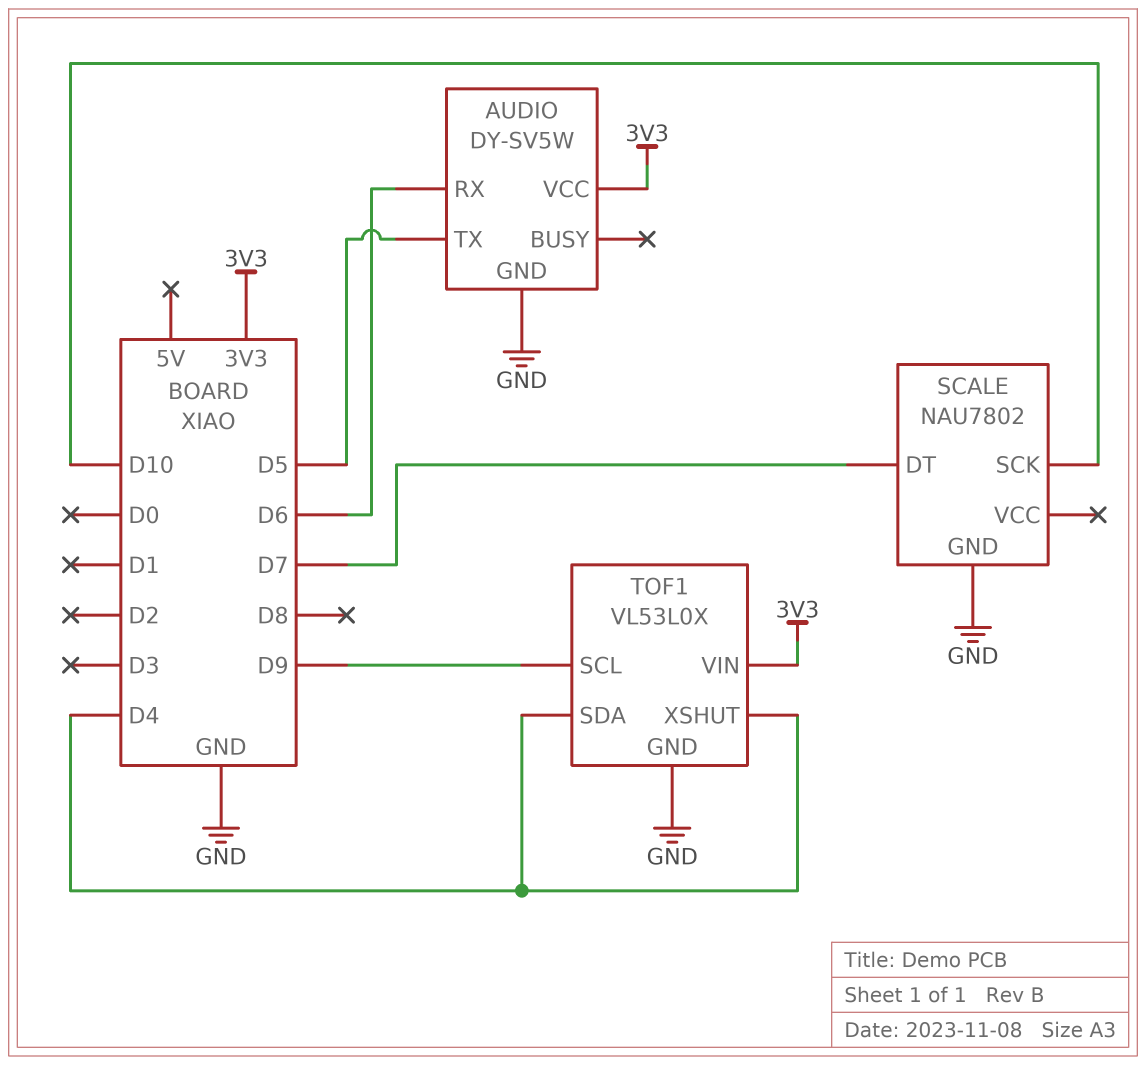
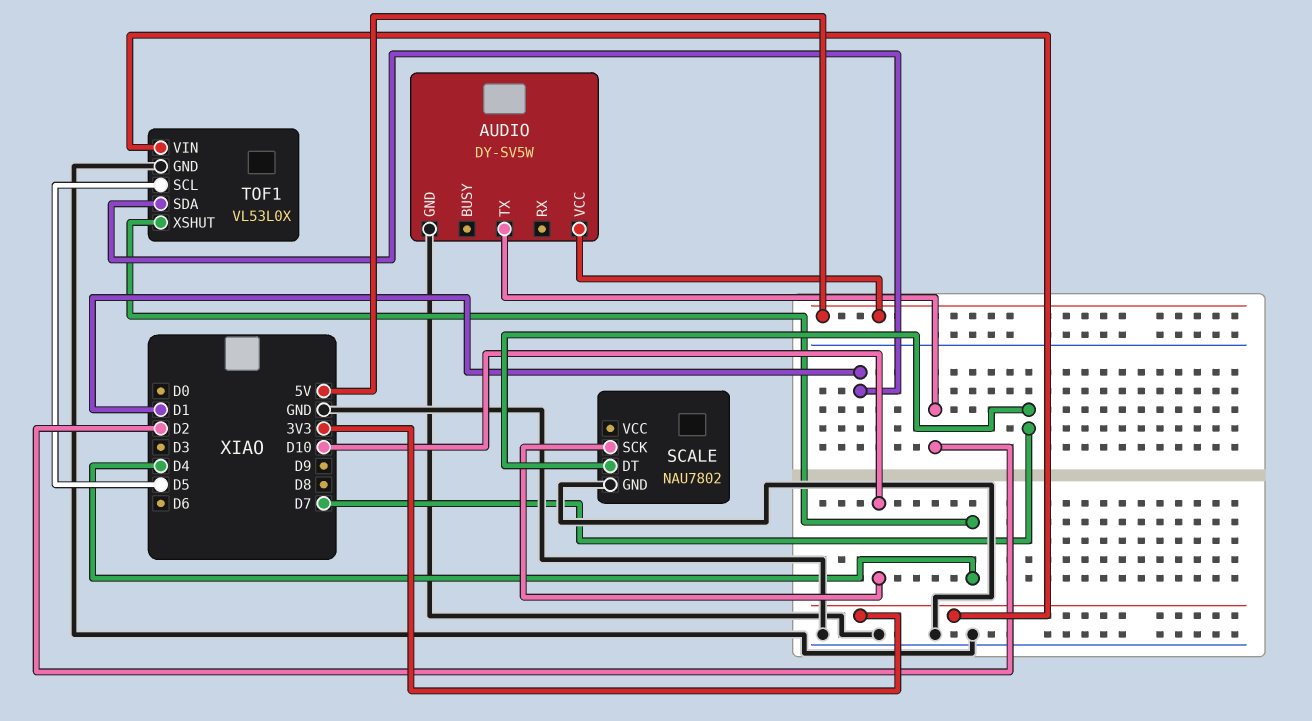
AUDIO pin RX: D6 -> none
AUDIO pin TX: D5 -> D2
AUDIO pin VCC: 3V3 -> 5V
TOF1 pin SCL: D9 -> D5
TOF1 pin SDA: D4 -> D1

